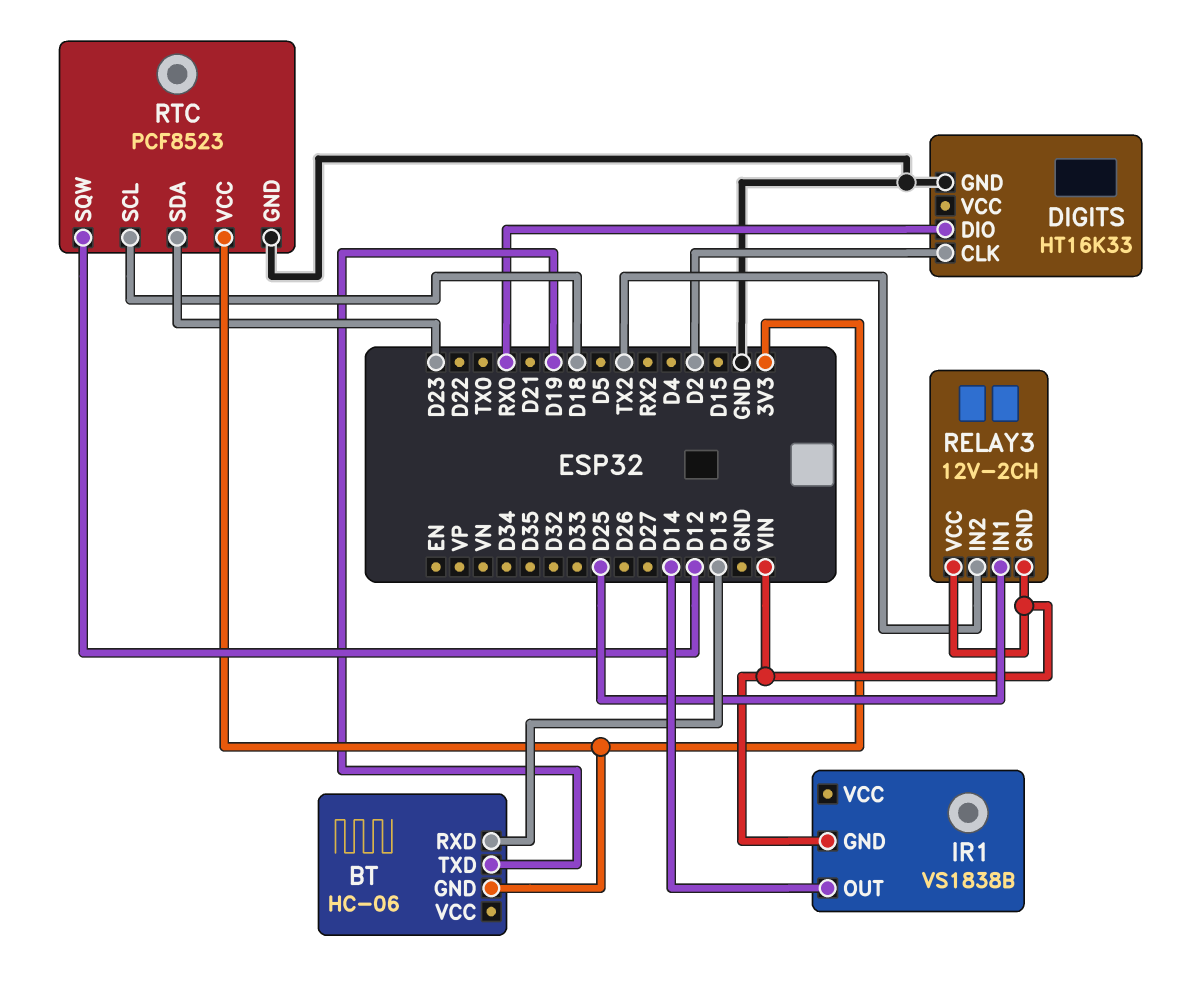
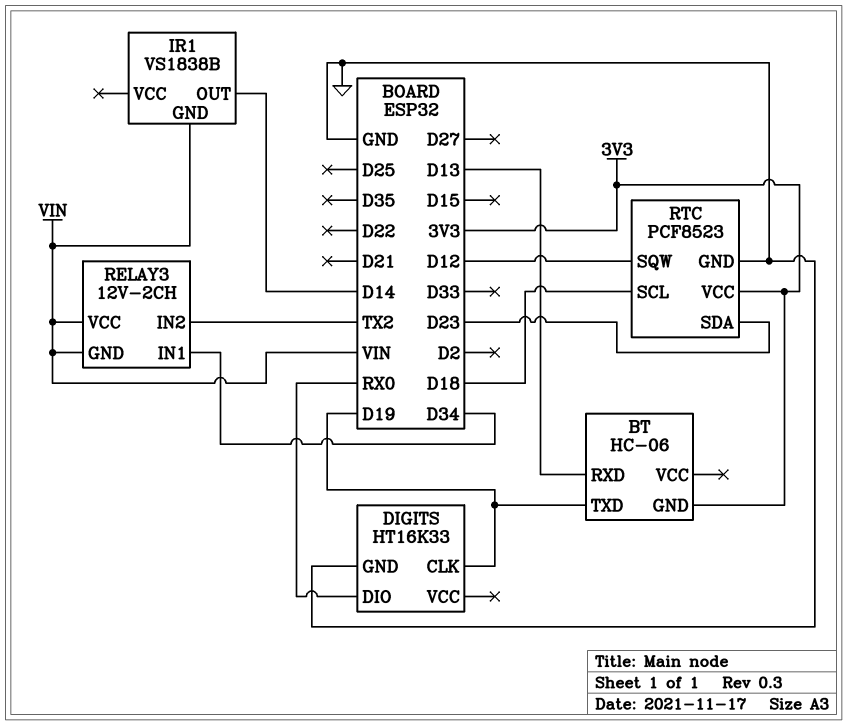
DIGITS pin CLK: D2 -> D19
RELAY3 pin IN1: D25 -> D34

